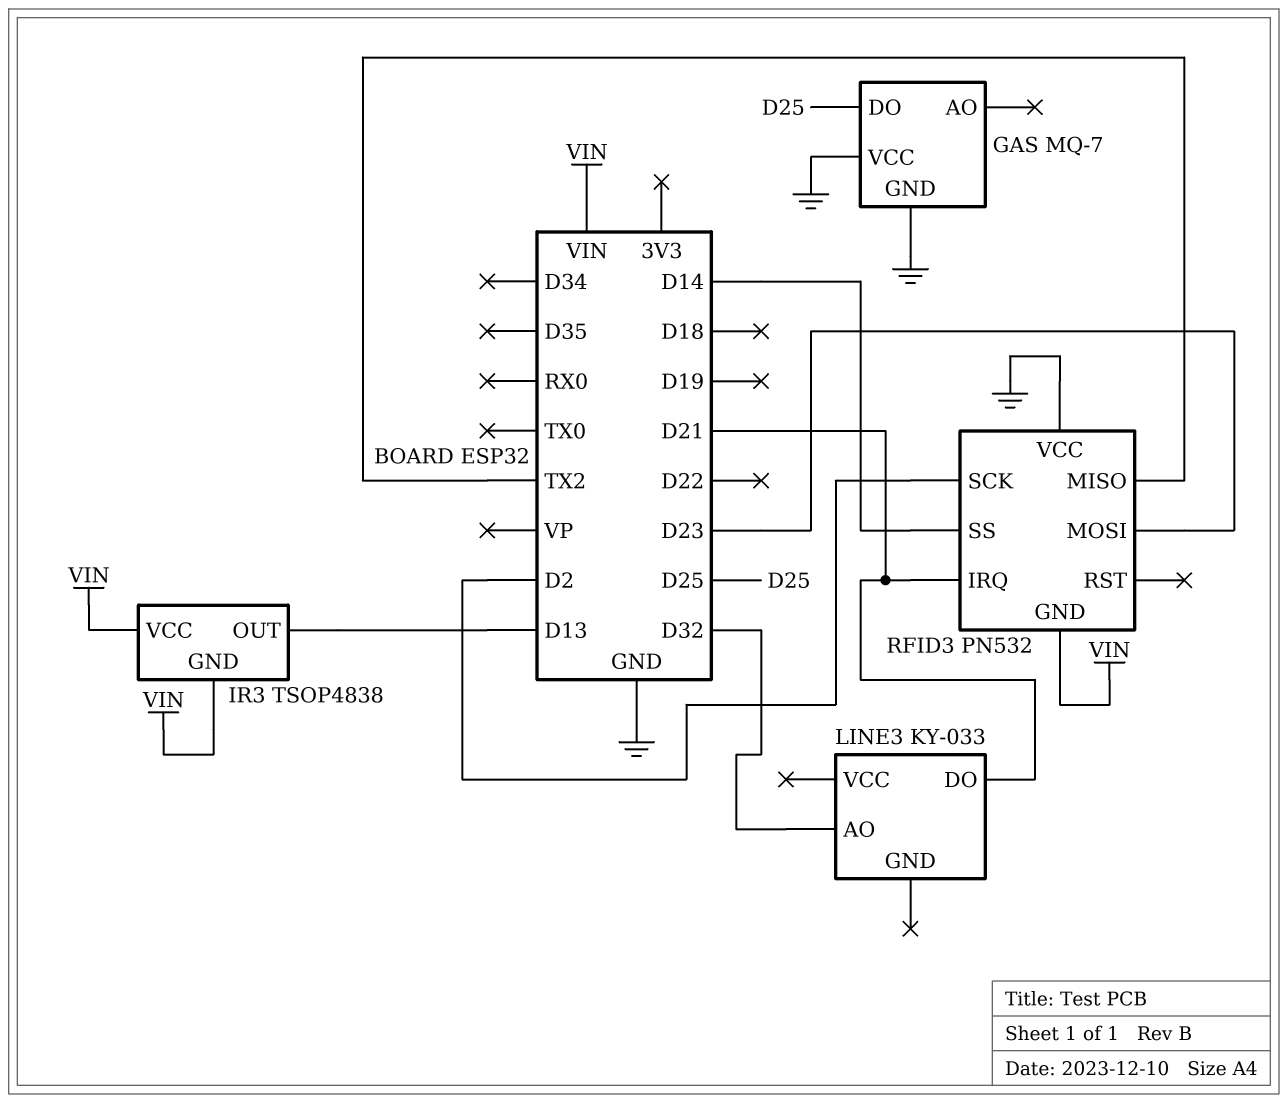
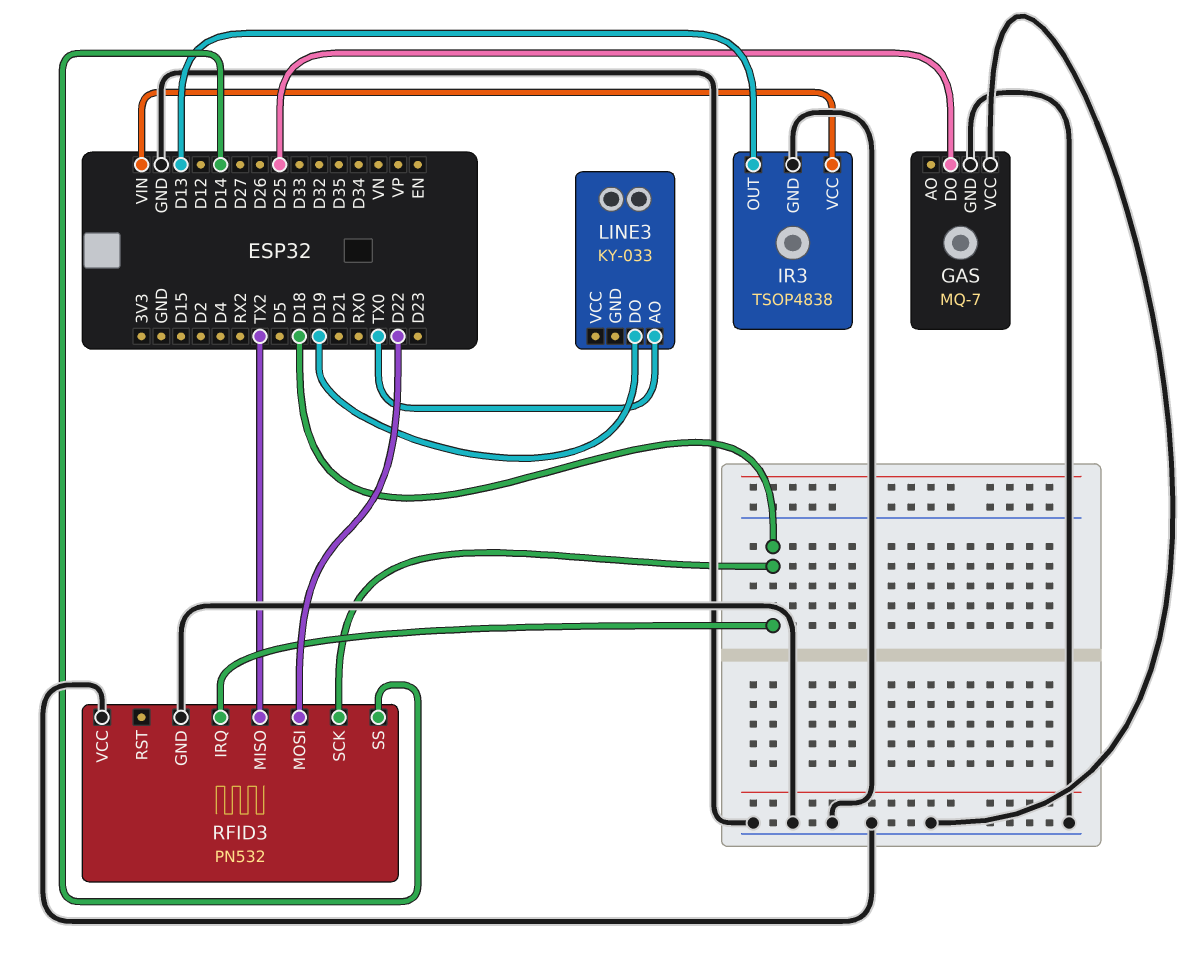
IR3 pin GND: VIN -> GND
LINE3 pin AO: D32 -> TX0
LINE3 pin DO: D21 -> D19
RFID3 pin GND: VIN -> GND
RFID3 pin IRQ: D21 -> D18
RFID3 pin MOSI: D23 -> D22
RFID3 pin SCK: D2 -> D18

